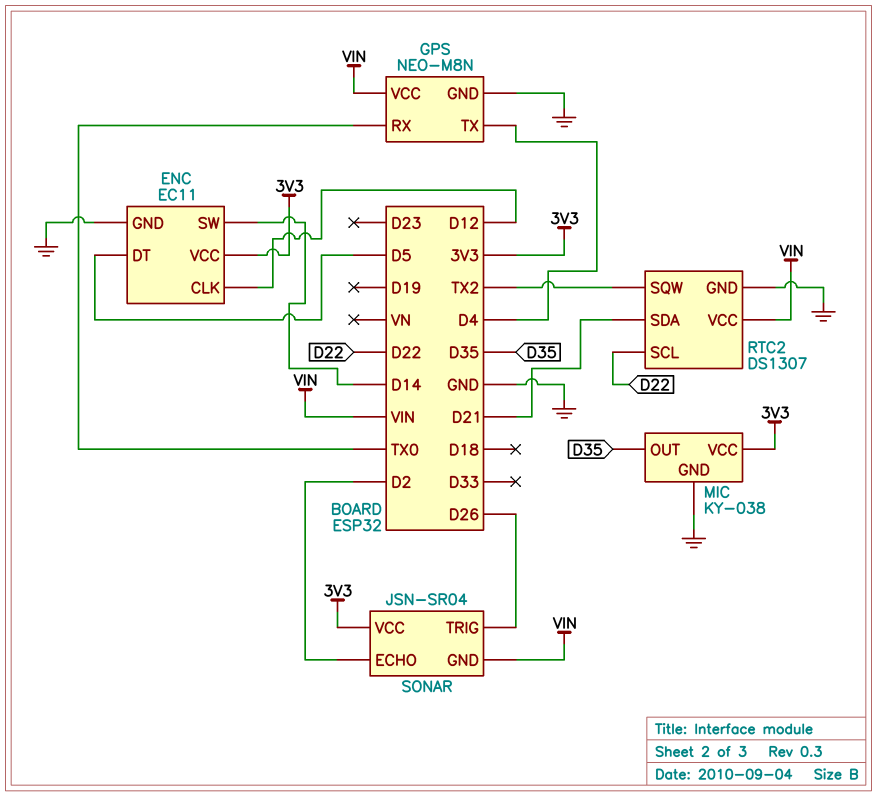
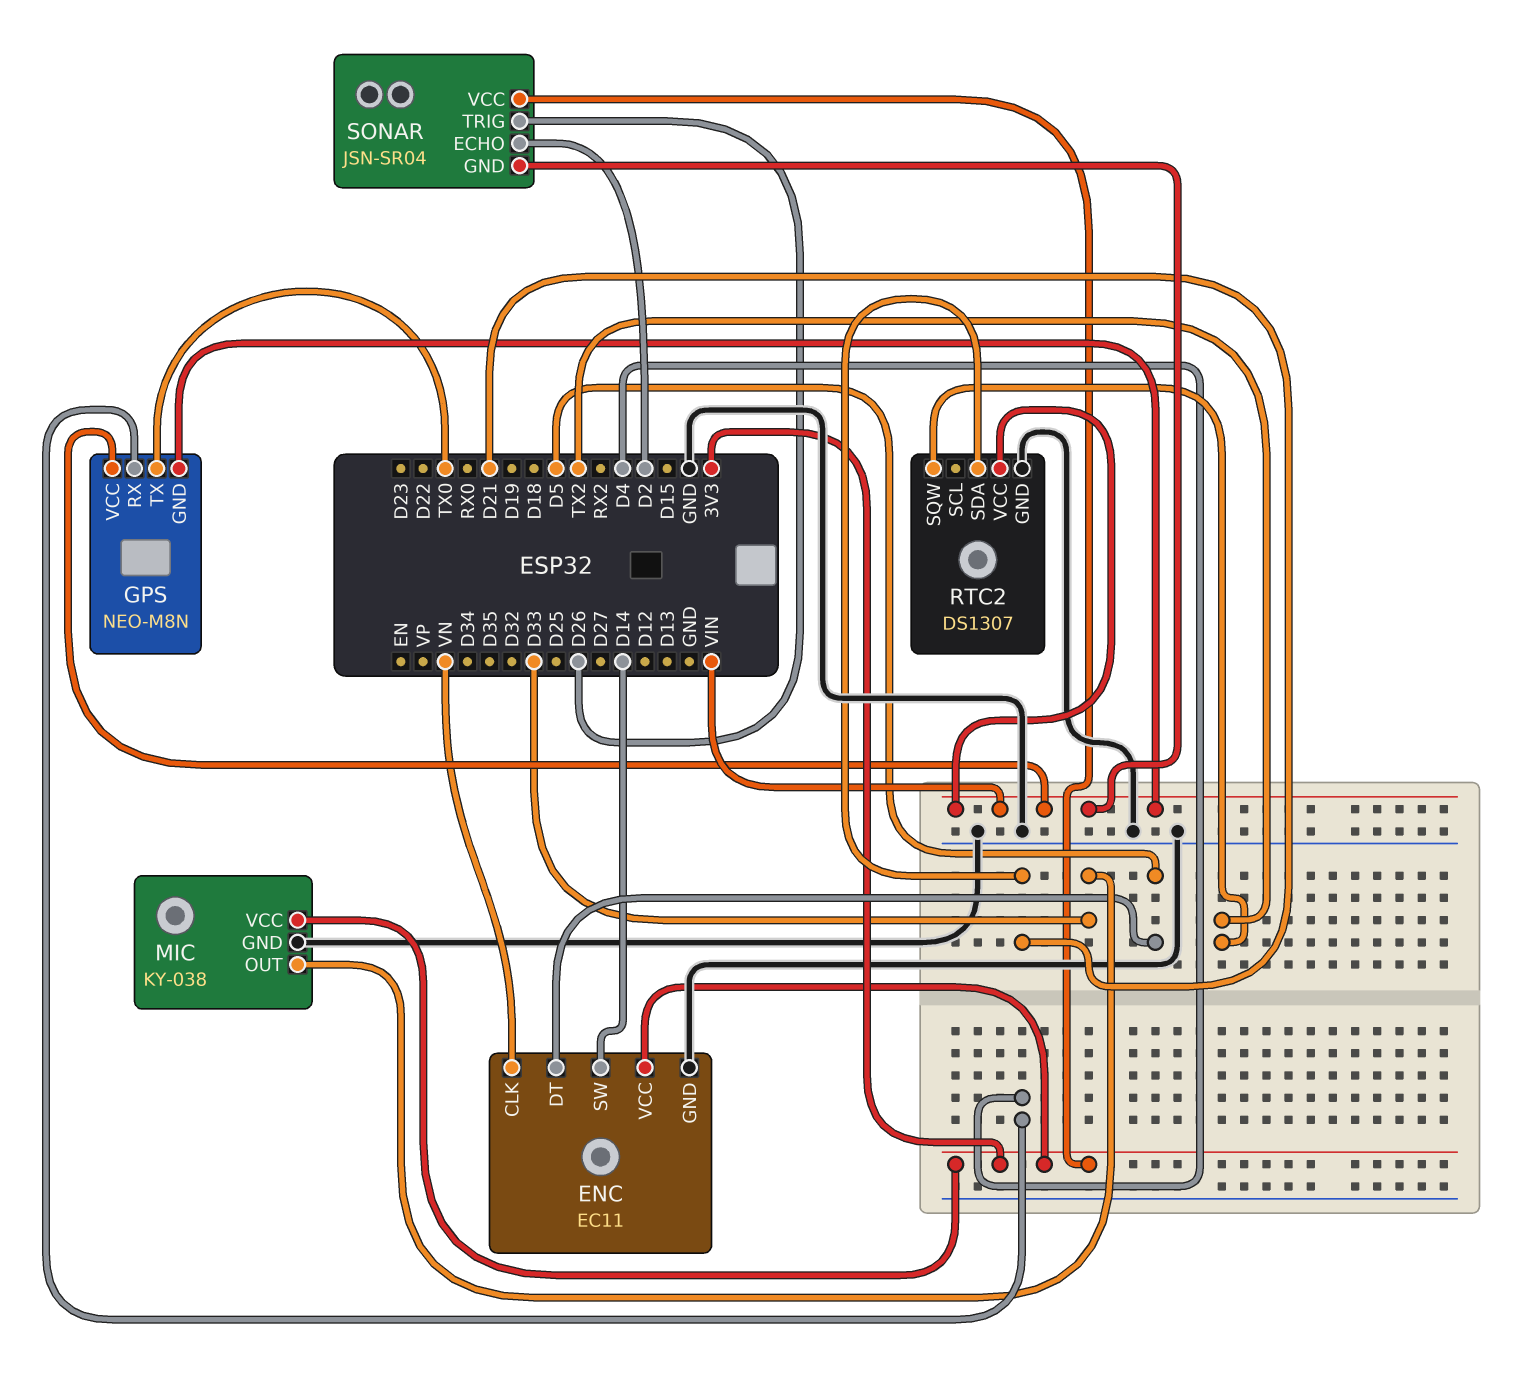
ENC pin CLK: D12 -> VN
GPS pin GND: GND -> VIN
GPS pin RX: TX0 -> D4
GPS pin TX: D4 -> TX0
MIC pin OUT: D35 -> D33
RTC2 pin SCL: D22 -> none

